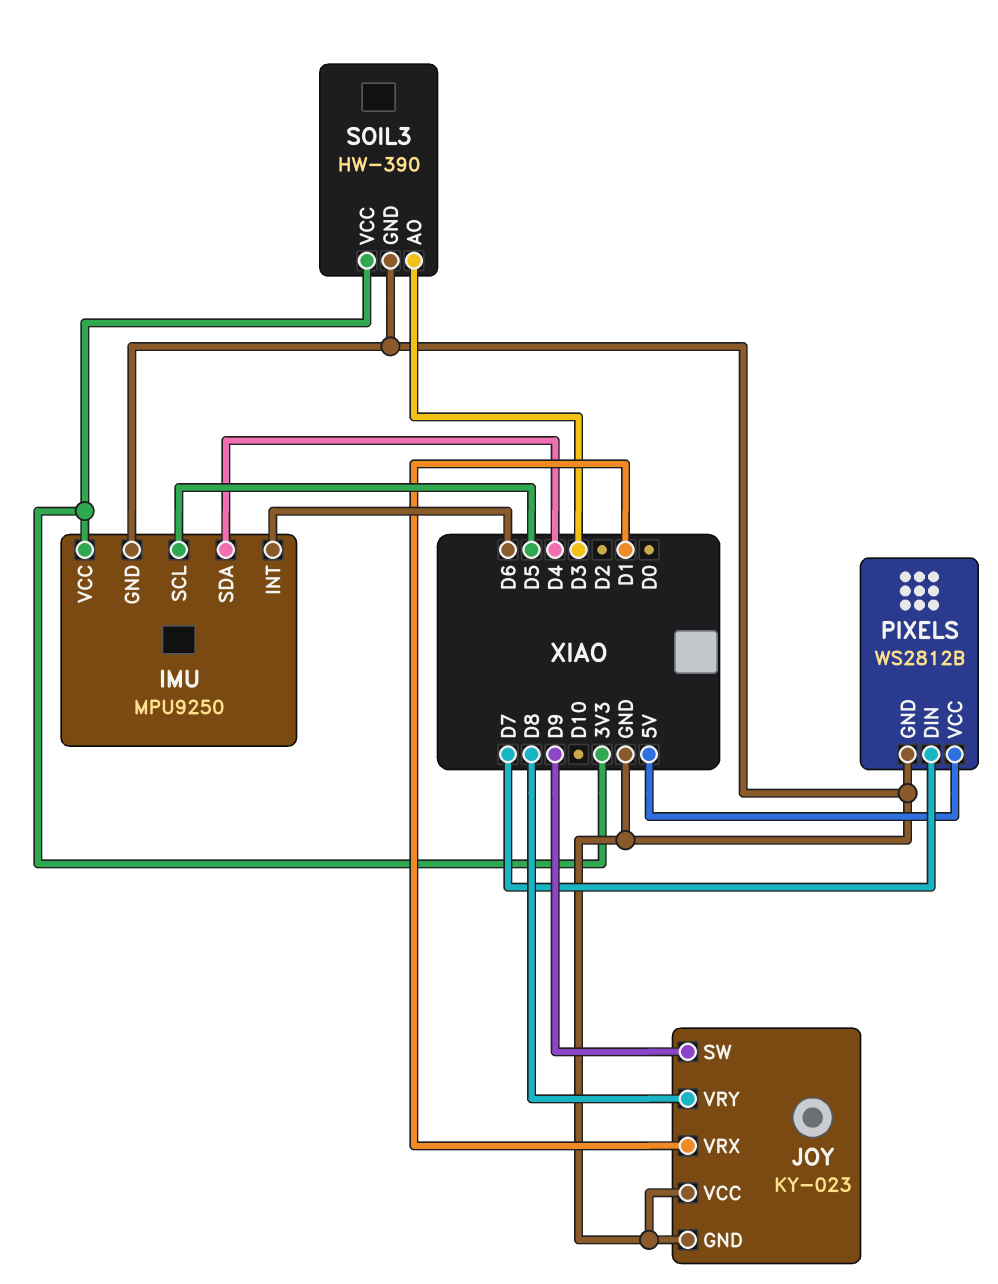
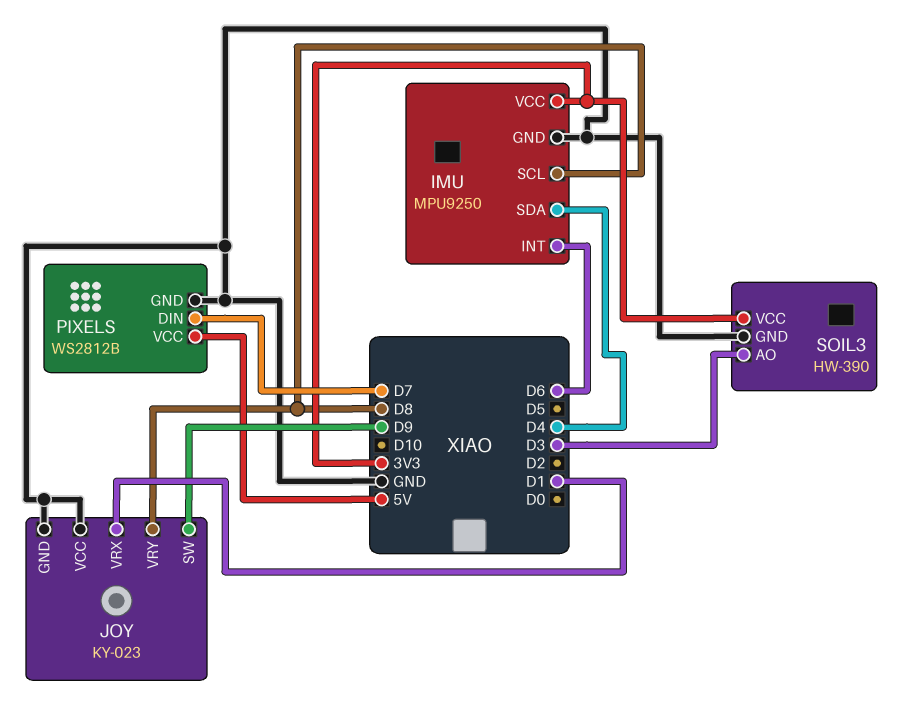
IMU pin SCL: D5 -> D8

